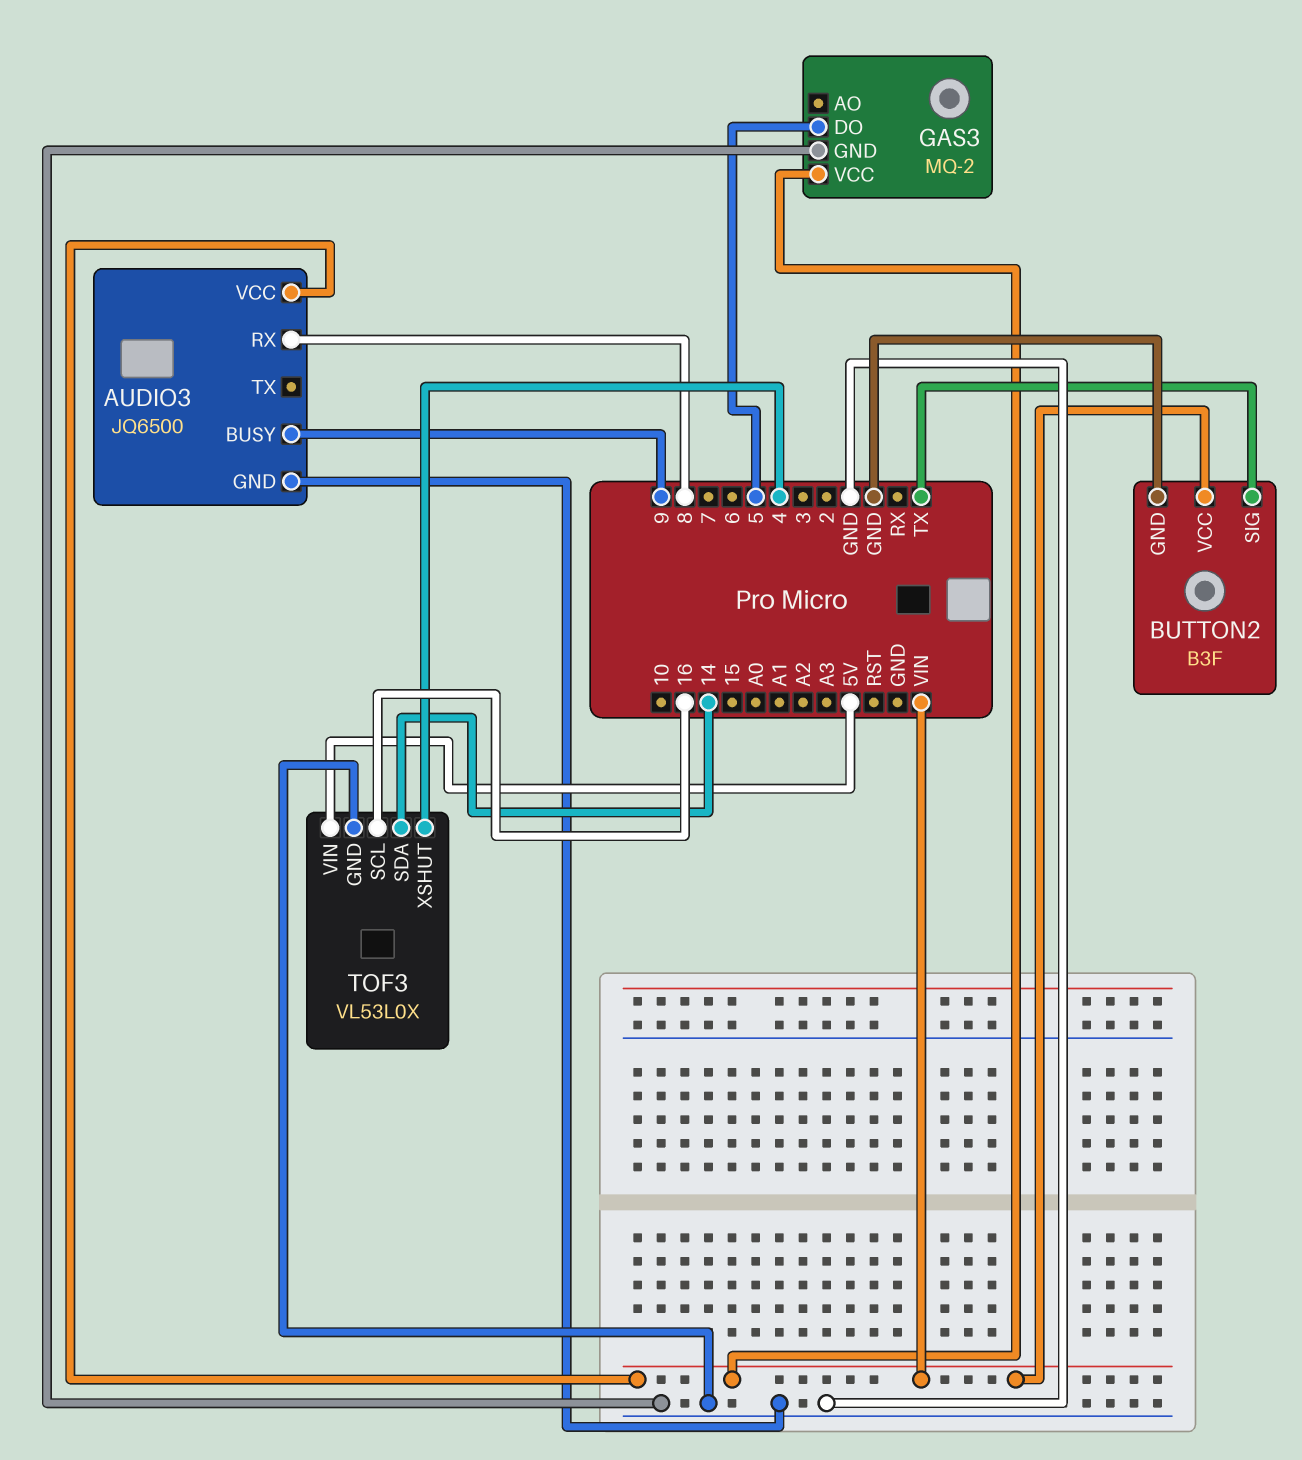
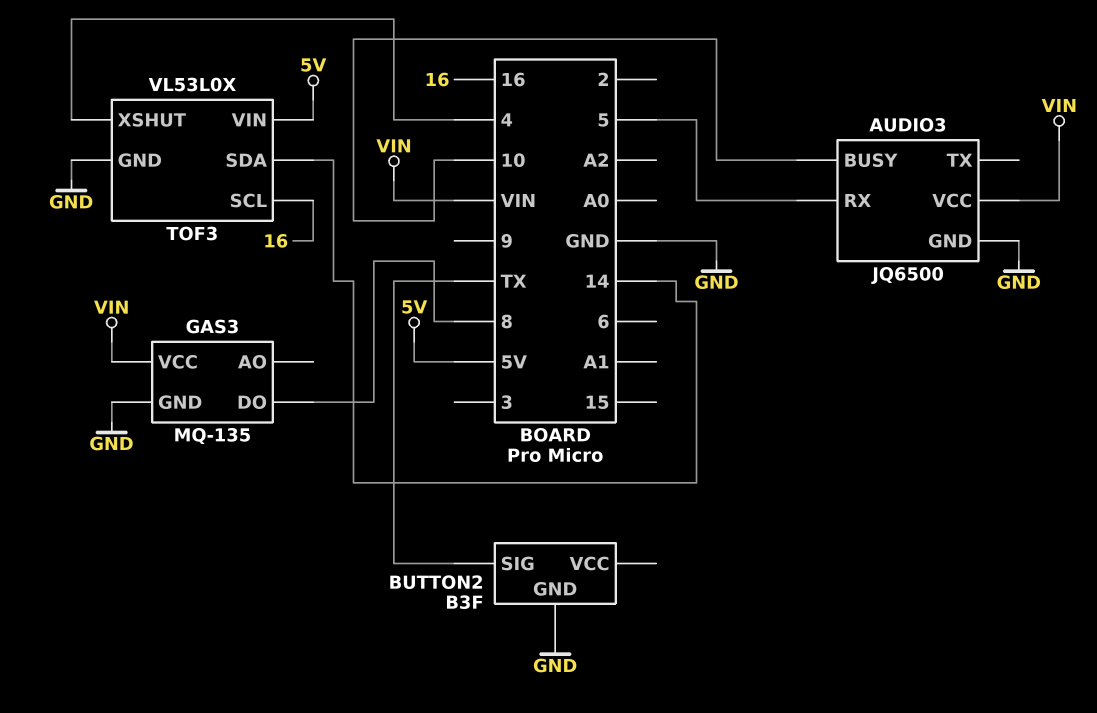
AUDIO3 pin BUSY: 9 -> 10
AUDIO3 pin RX: 8 -> 5
BUTTON2 pin VCC: VIN -> none
GAS3: MQ-2 -> MQ-135
GAS3 pin DO: 5 -> 8

